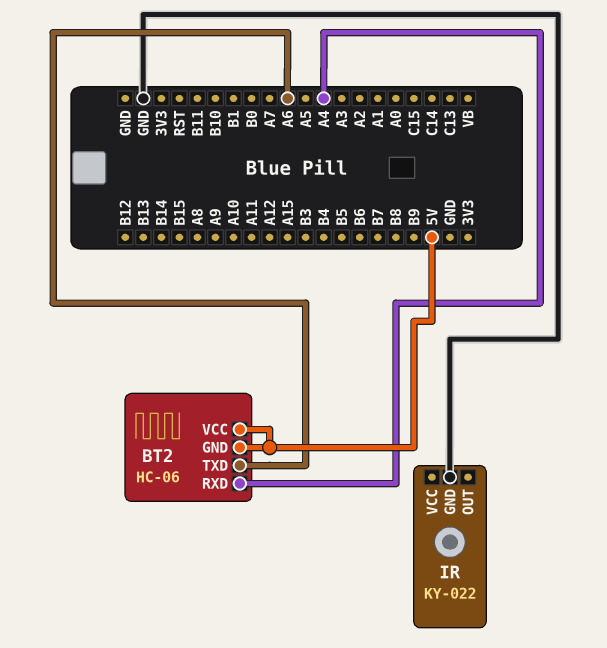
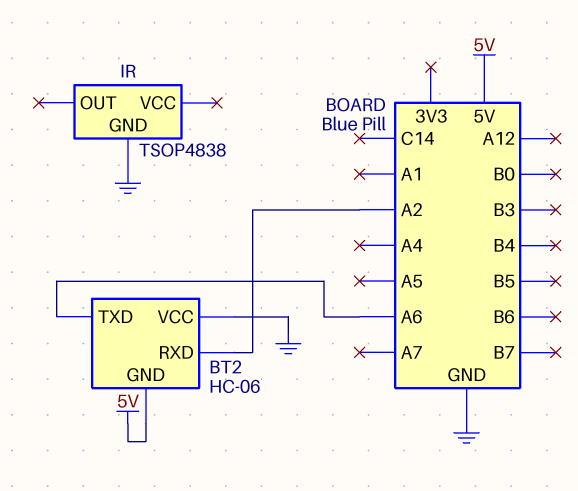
BT2 pin RXD: A4 -> A2
BT2 pin VCC: 5V -> GND
IR: KY-022 -> TSOP4838

